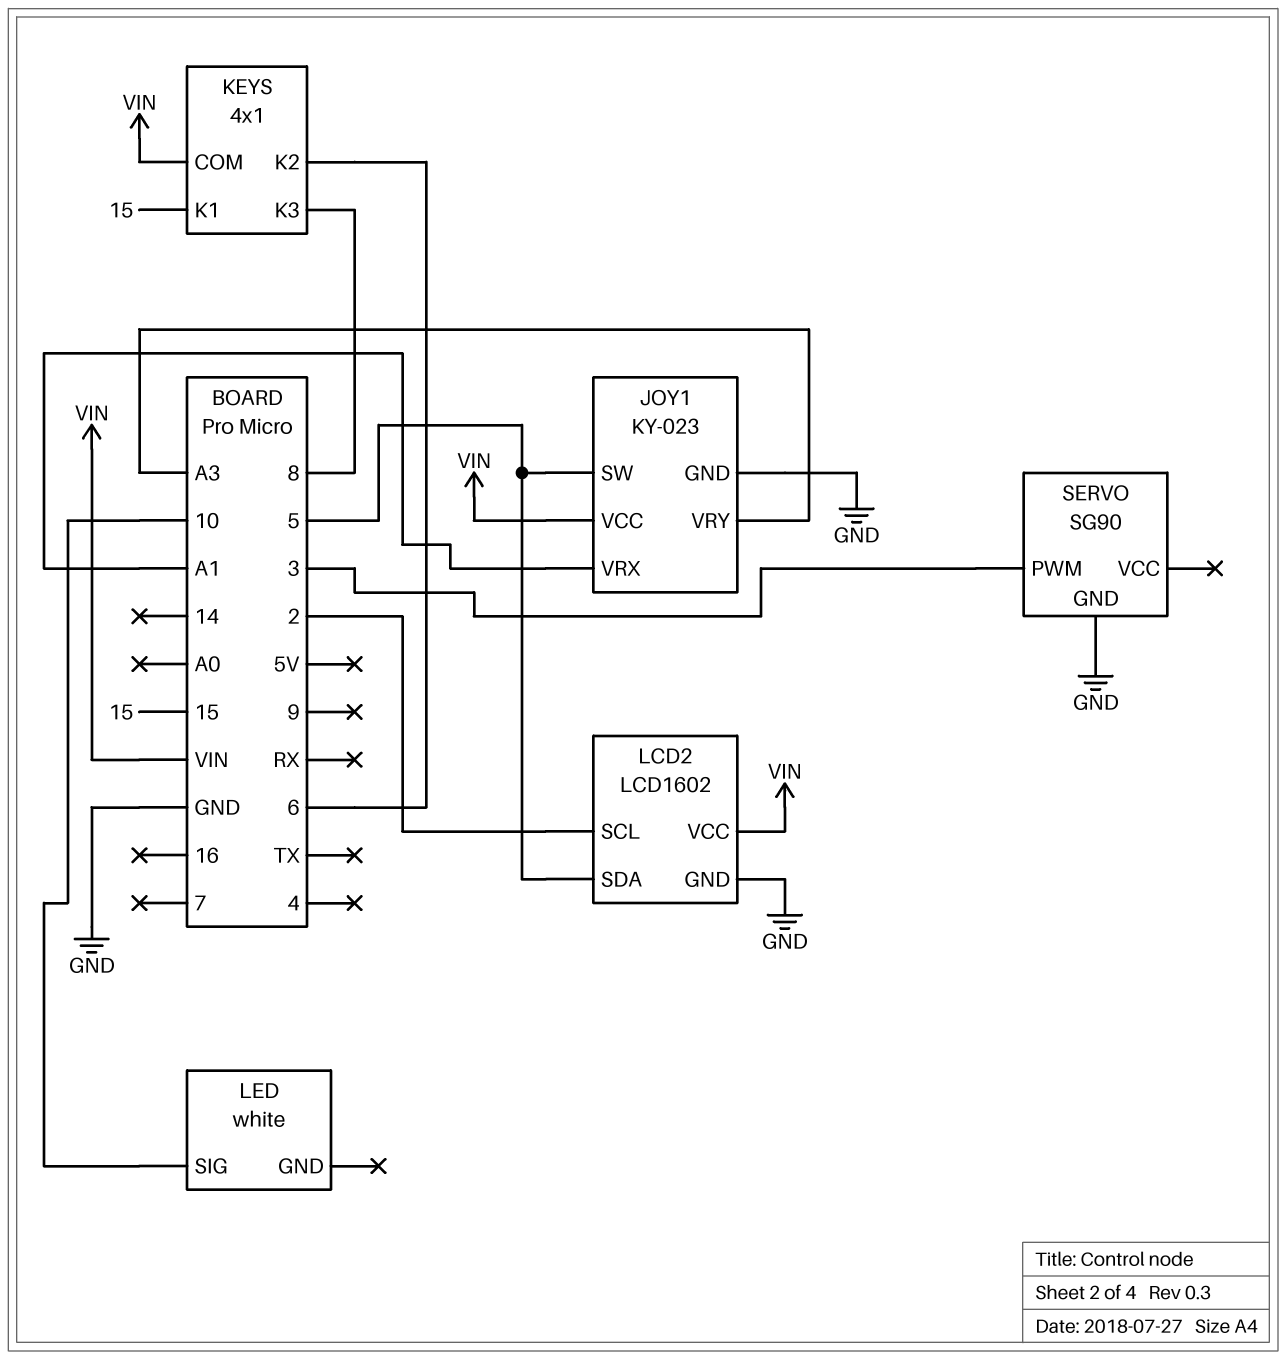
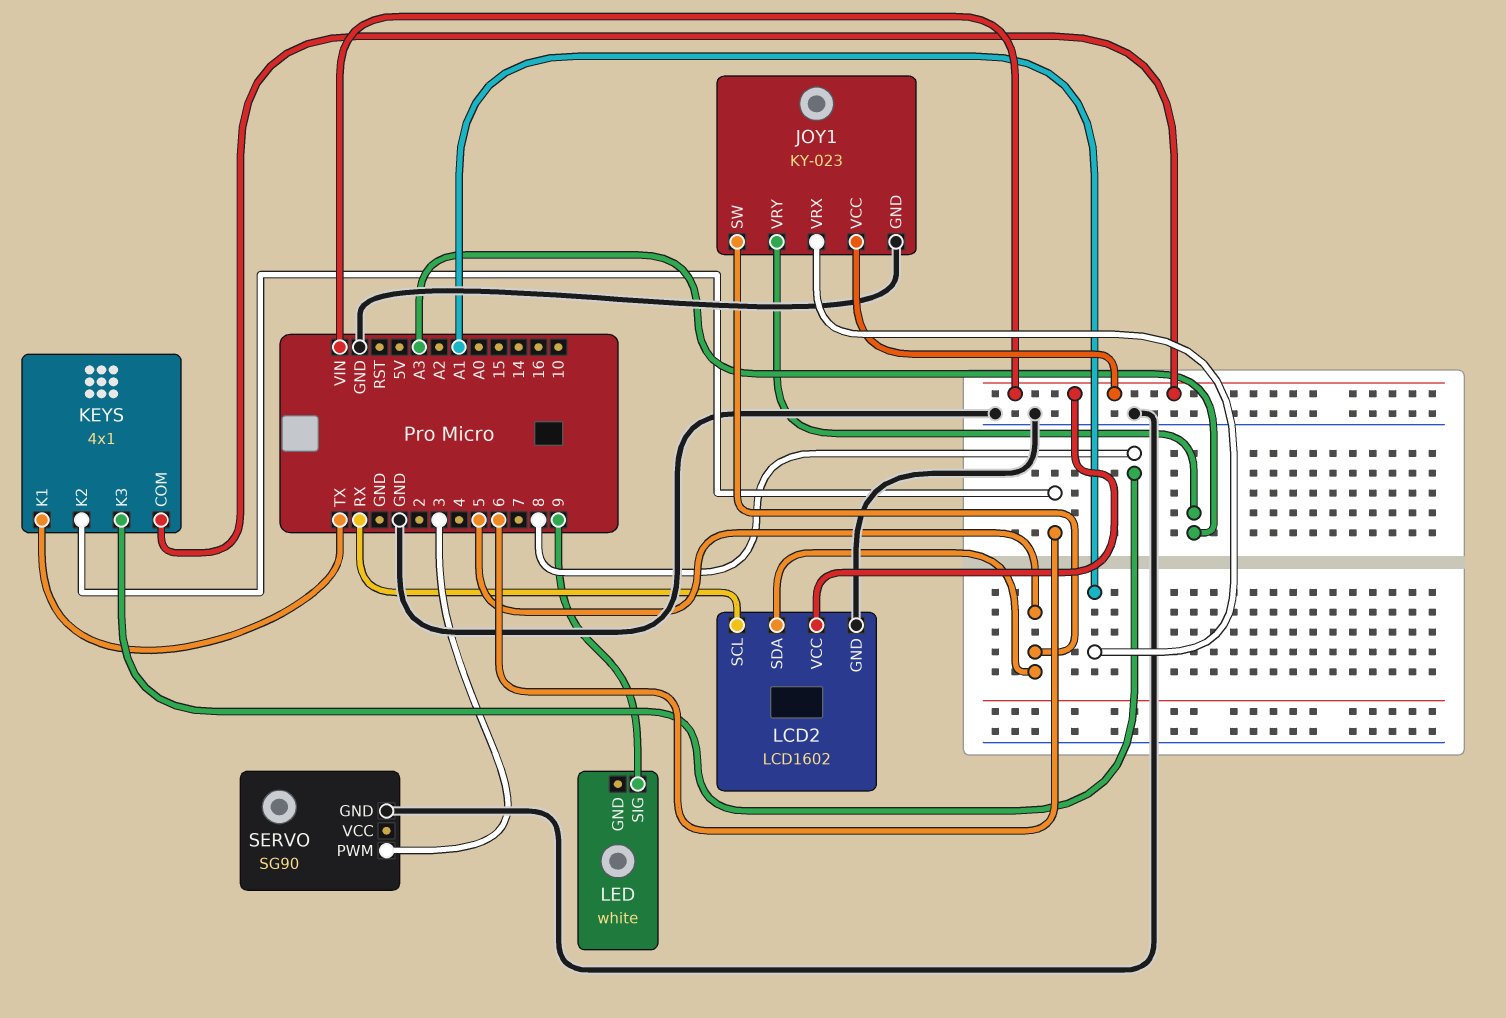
KEYS pin K1: 15 -> TX
LCD2 pin SCL: 2 -> RX
LED pin SIG: 10 -> 9

